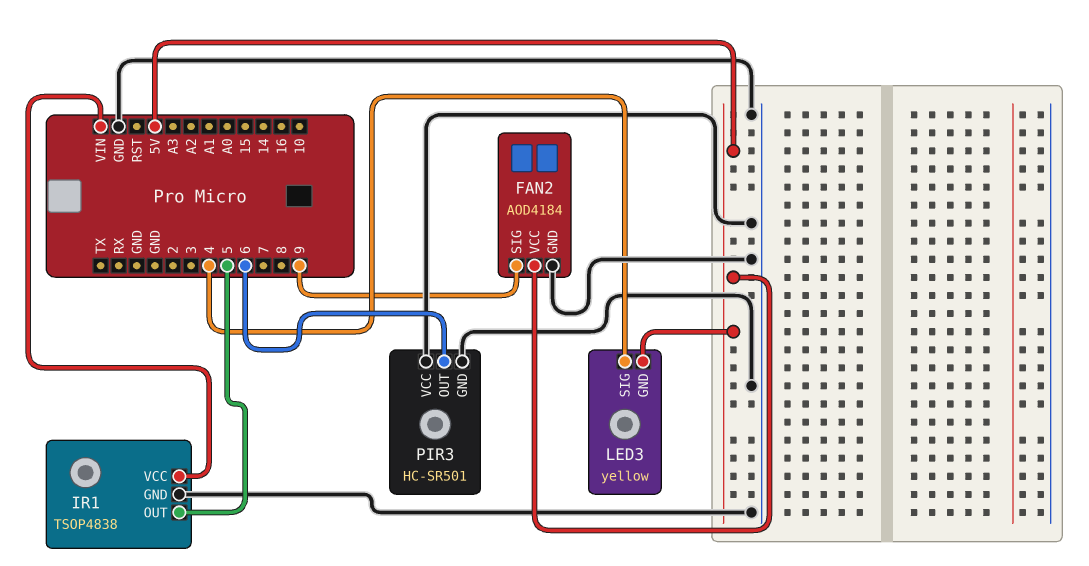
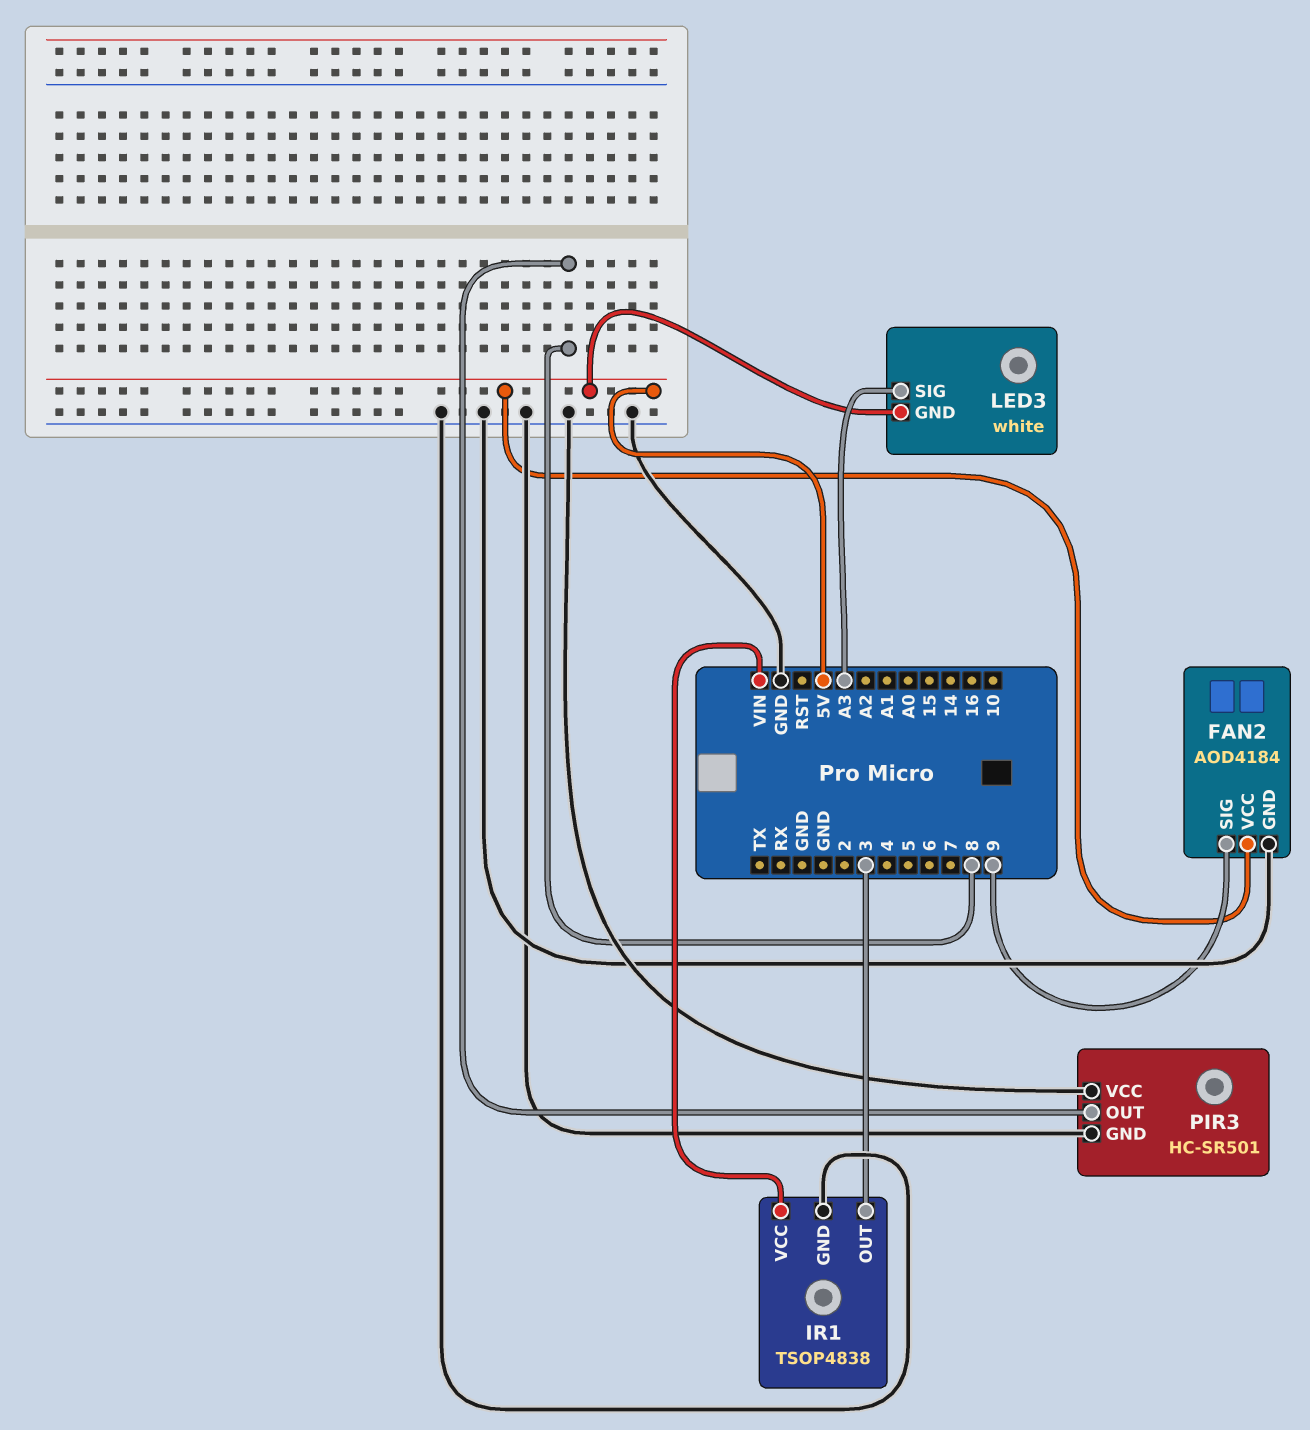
IR1 pin OUT: 5 -> 3
LED3: yellow -> white
LED3 pin SIG: 4 -> A3
PIR3 pin OUT: 6 -> 8

